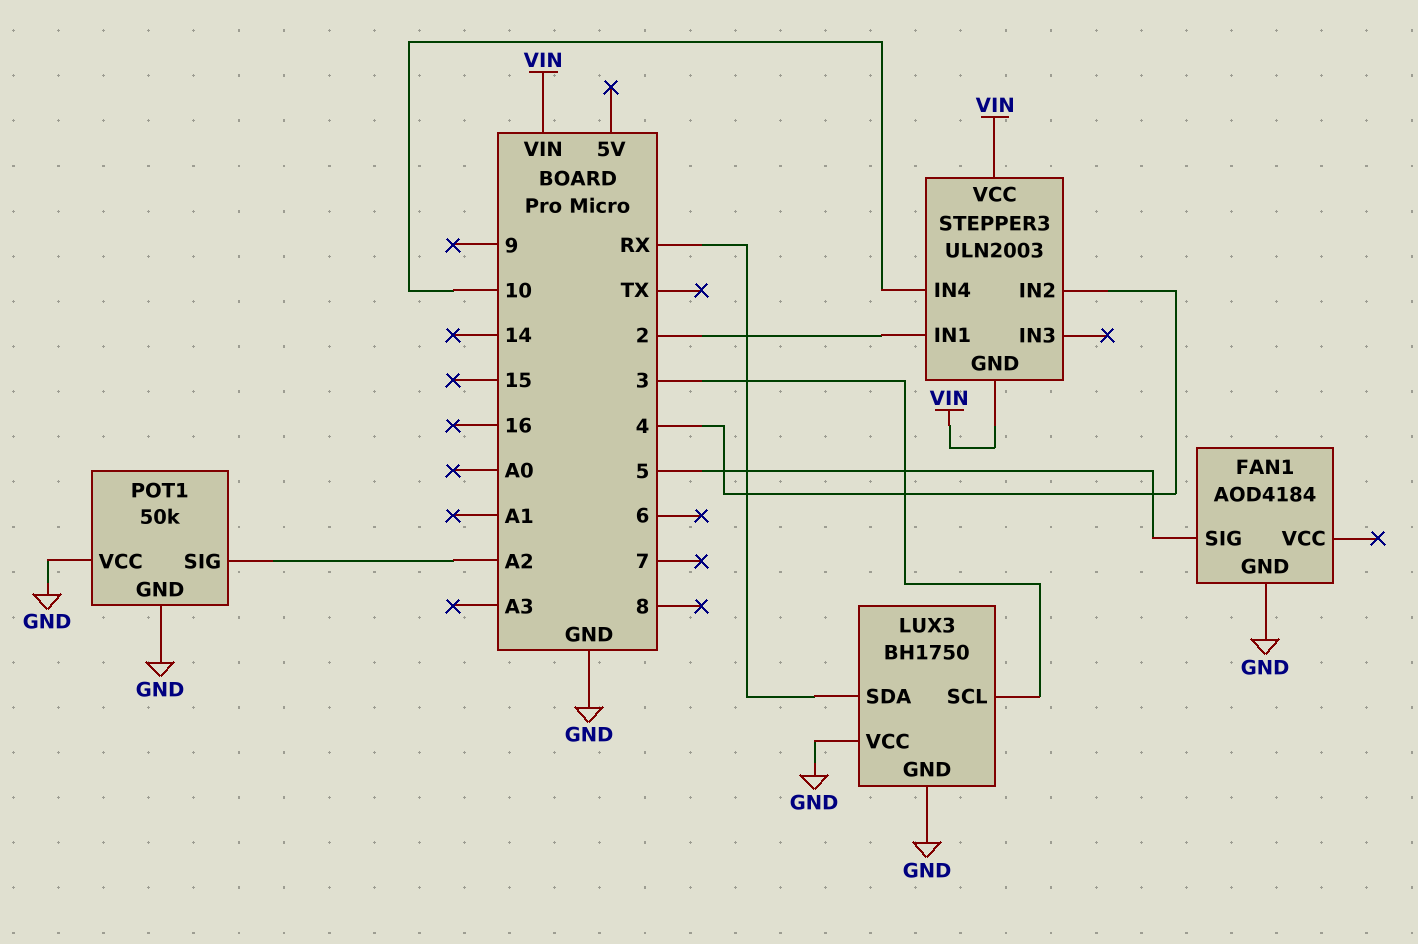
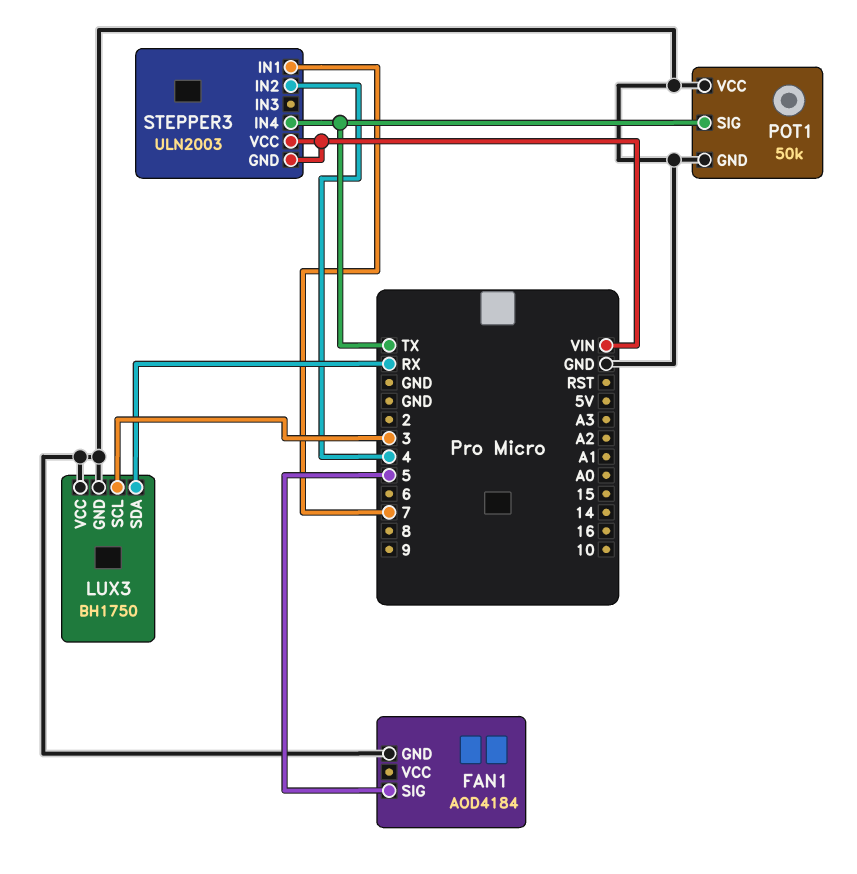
POT1 pin SIG: A2 -> TX
STEPPER3 pin IN1: 2 -> 7
STEPPER3 pin IN4: 10 -> TX

